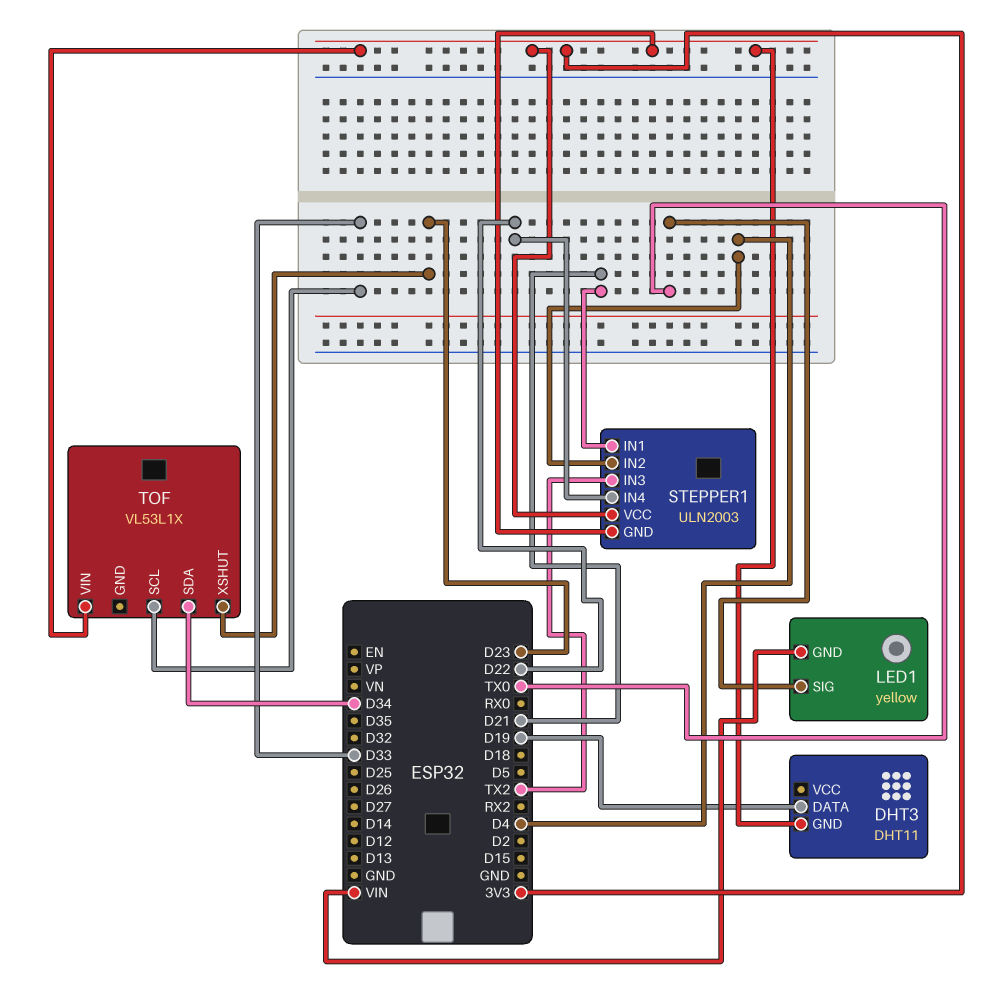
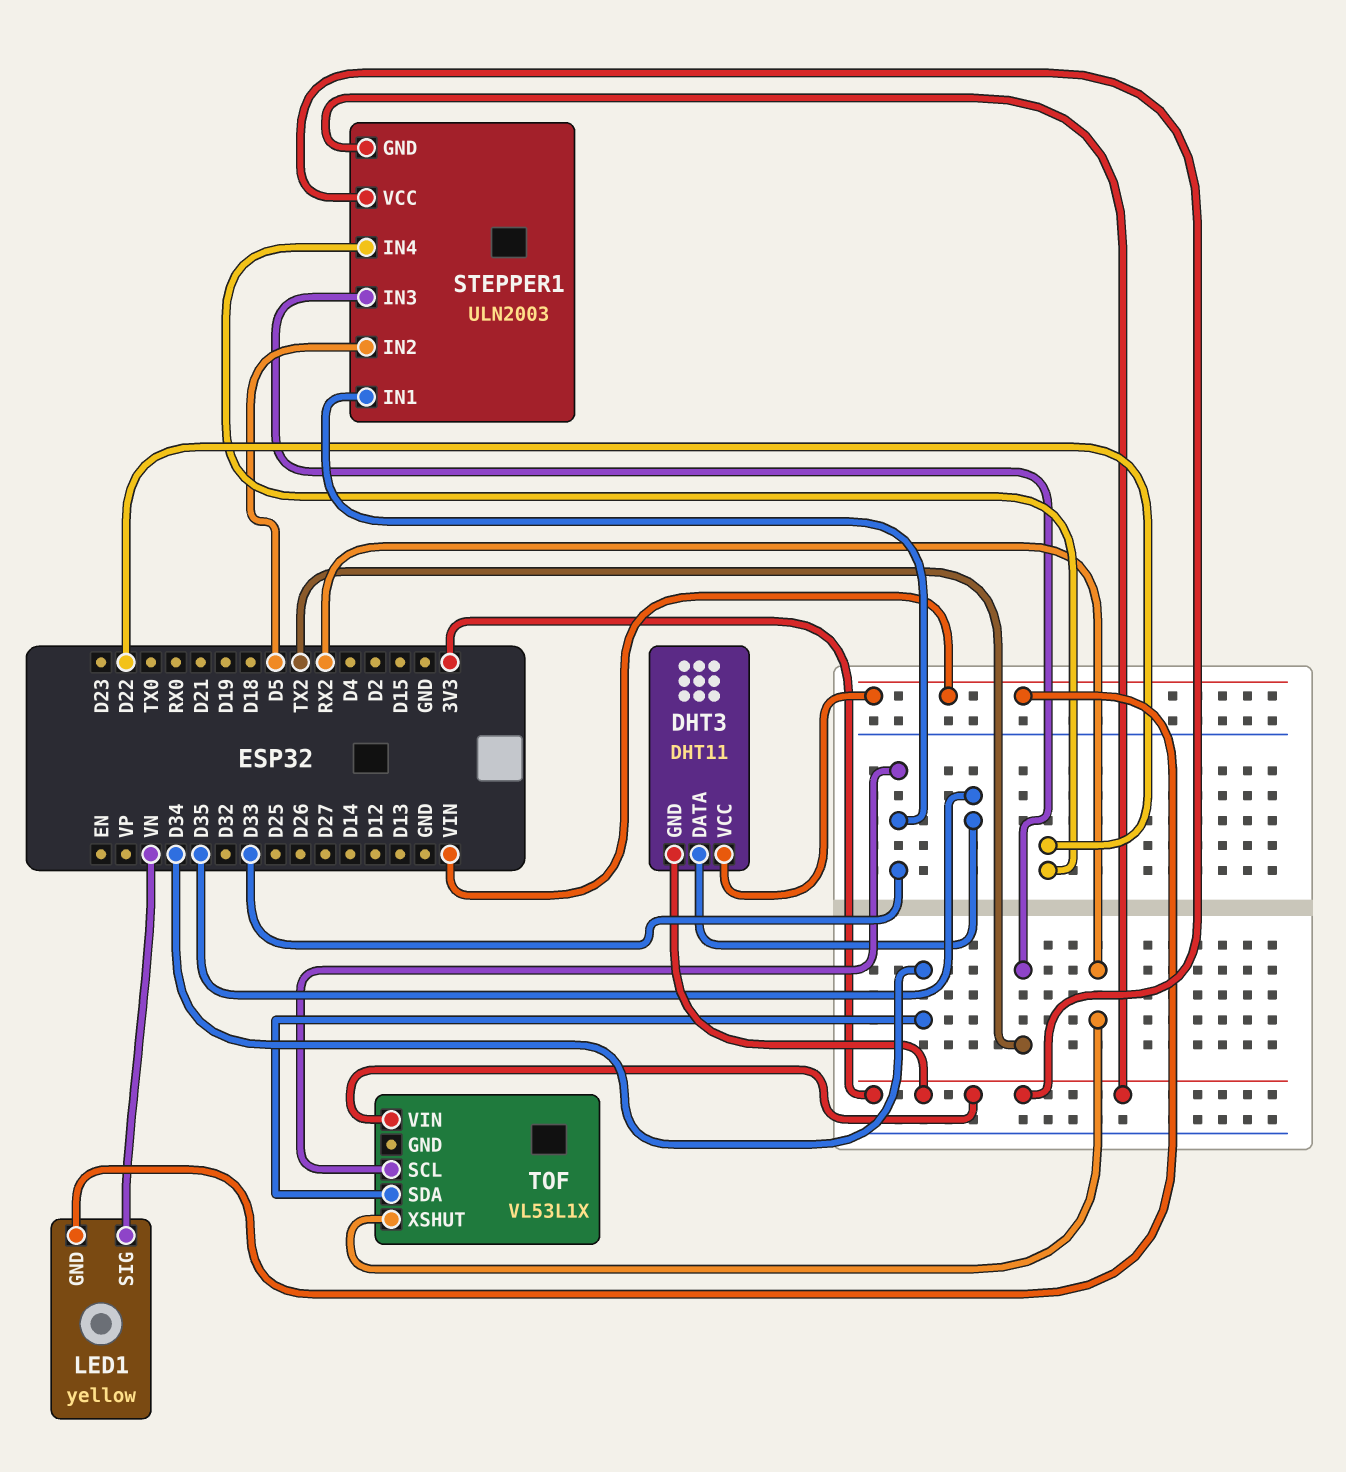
DHT3 pin DATA: D19 -> D35
DHT3 pin VCC: none -> VIN
LED1 pin SIG: TX0 -> VN
STEPPER1 pin IN1: D21 -> D33
STEPPER1 pin IN2: D4 -> D5
TOF pin XSHUT: D23 -> RX2

